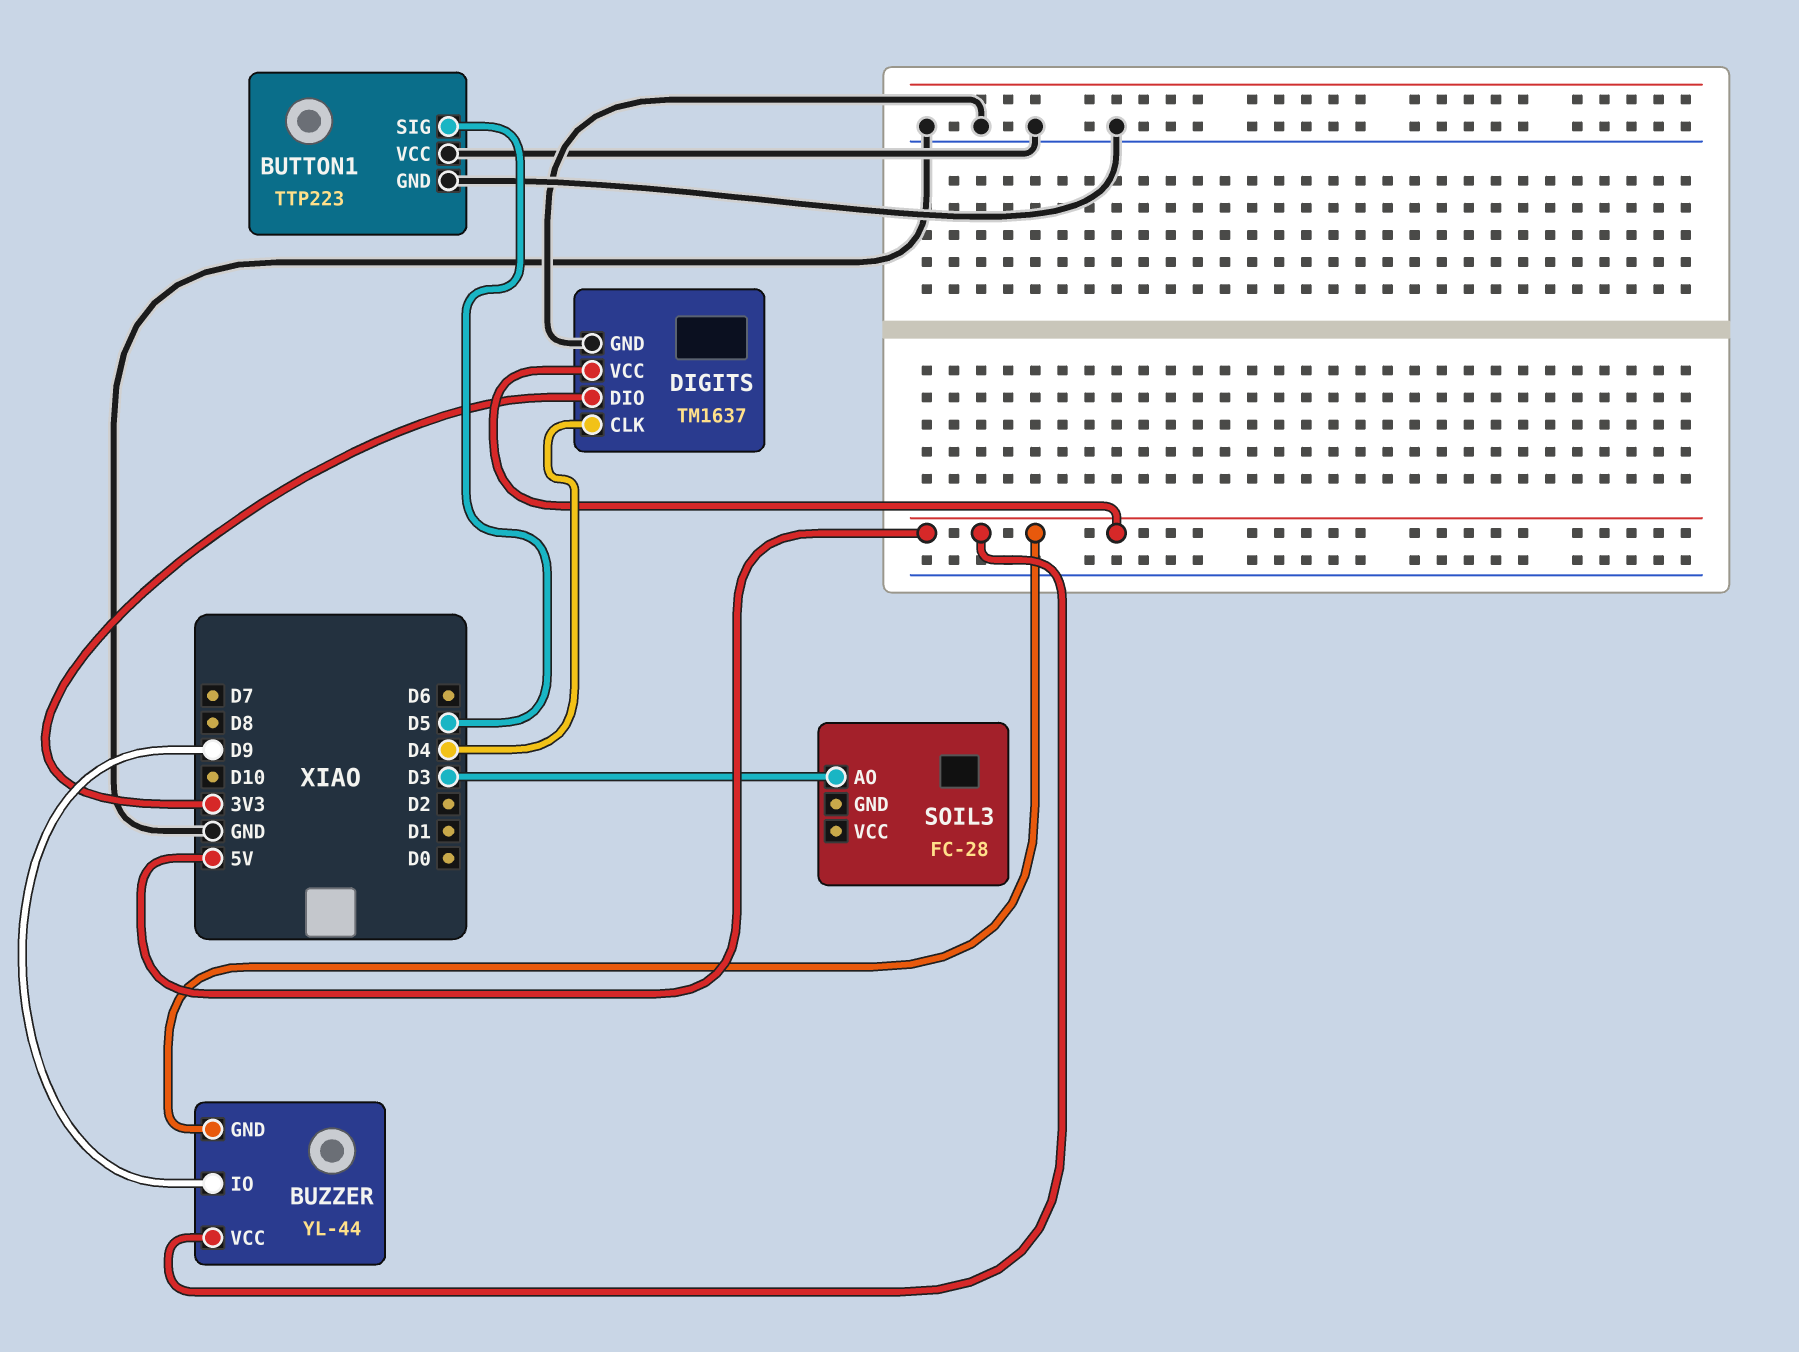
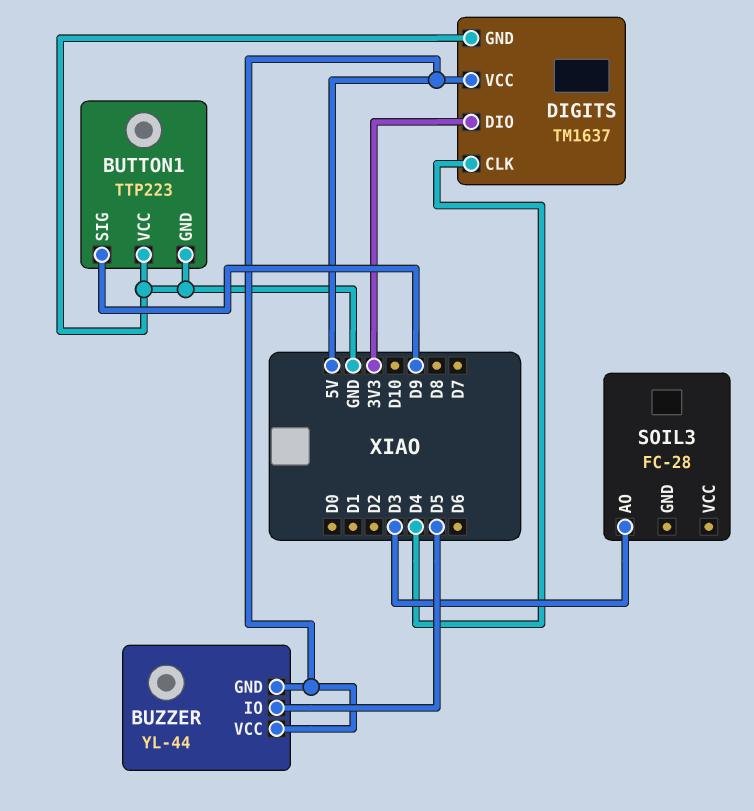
BUTTON1 pin SIG: D5 -> D9
BUZZER pin IO: D9 -> D5

